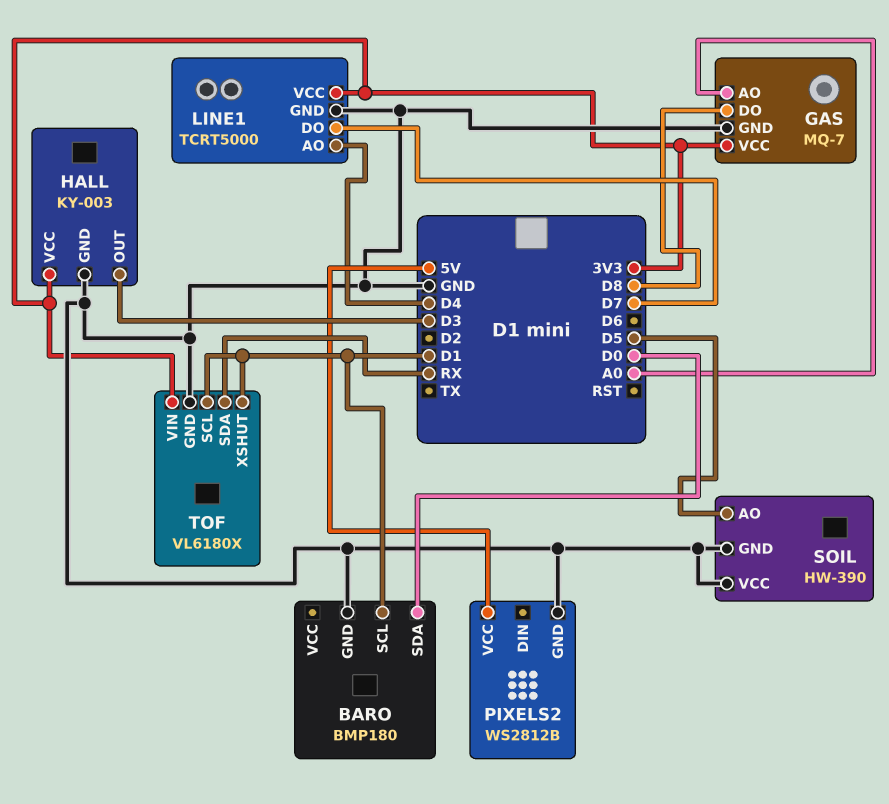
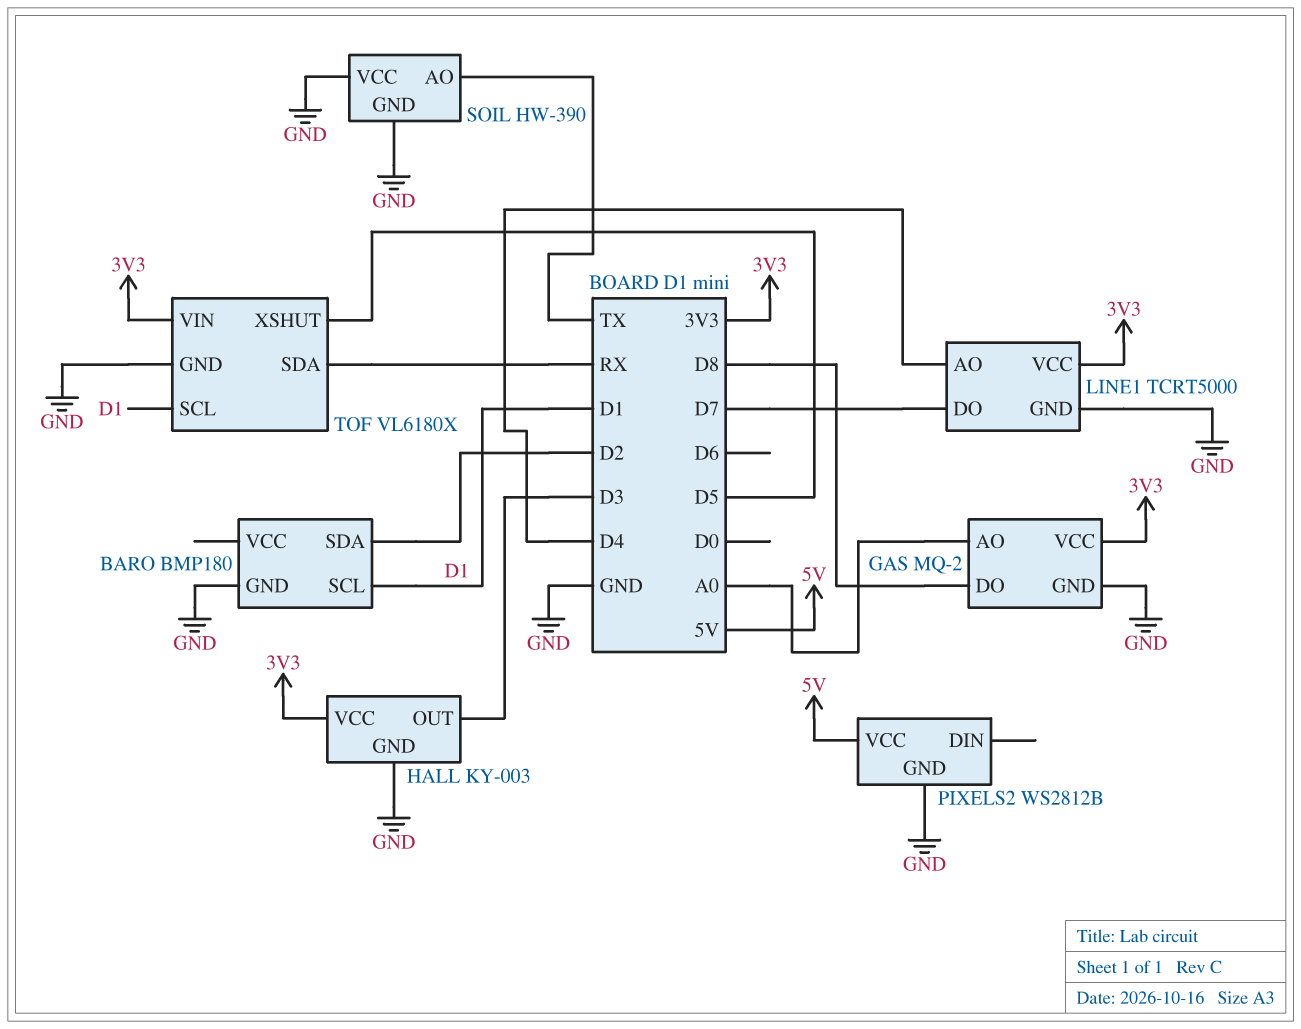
BARO pin SDA: D0 -> D2
GAS: MQ-7 -> MQ-2
SOIL pin AO: D5 -> TX
TOF pin XSHUT: D1 -> D5

